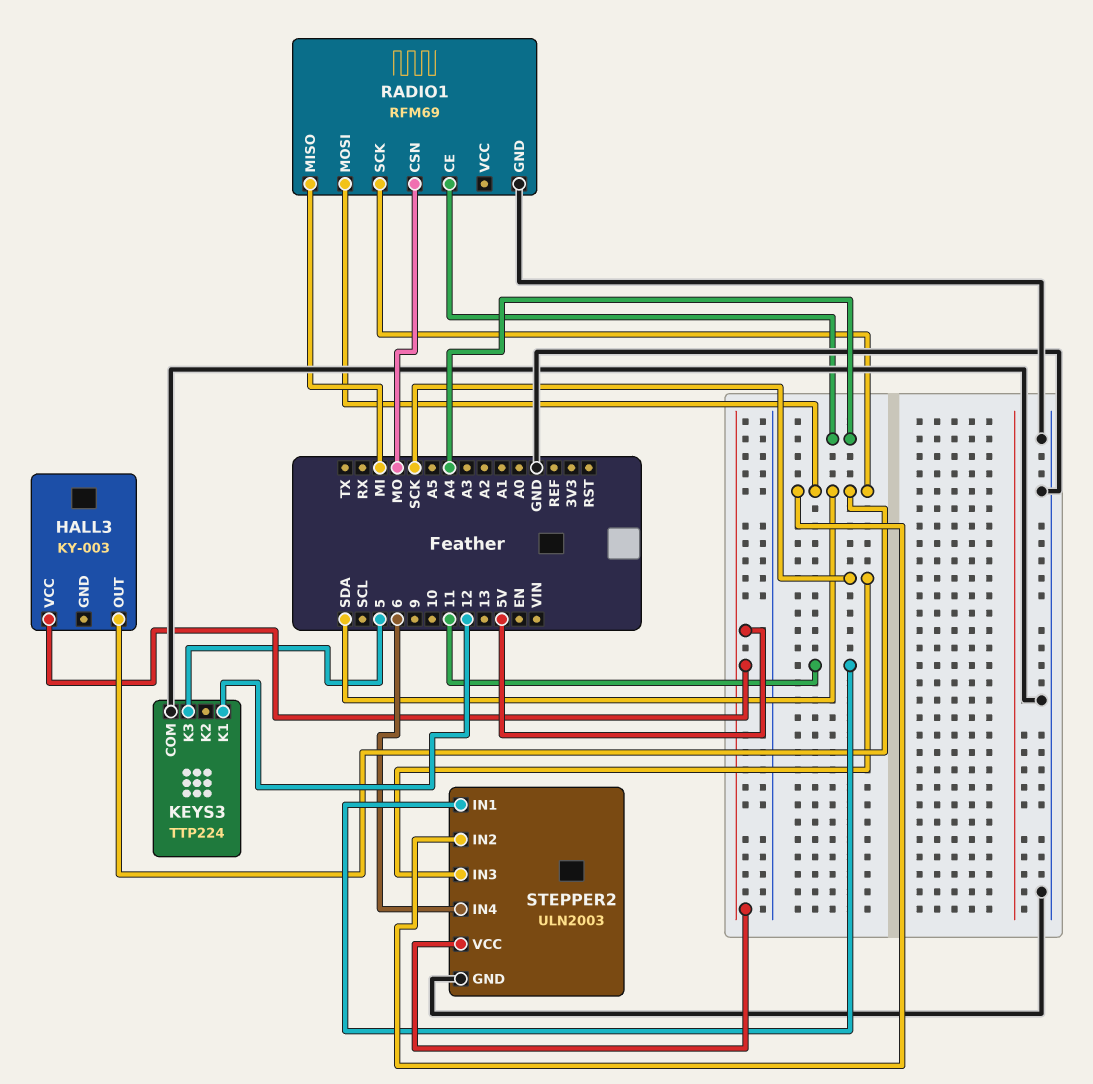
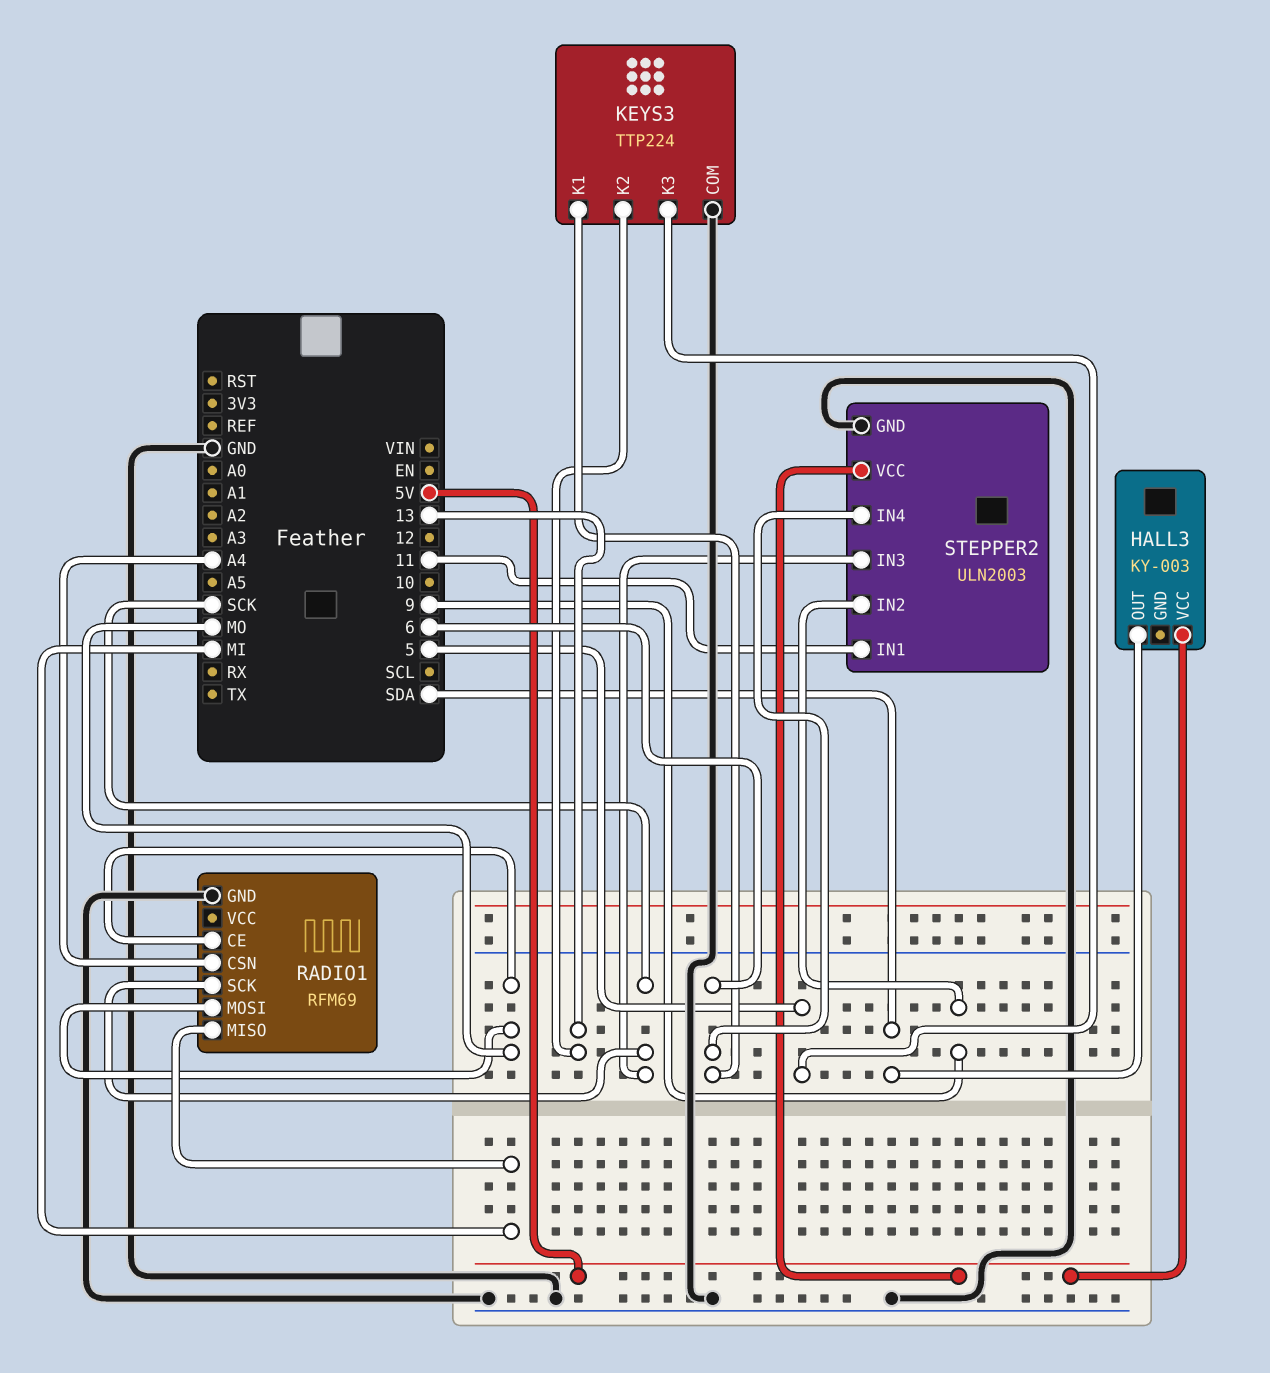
KEYS3 pin K1: 12 -> 6
KEYS3 pin K2: none -> 13
RADIO1 pin CE: A4 -> MO
RADIO1 pin CSN: MO -> A4
RADIO1 pin MOSI: SDA -> MO
RADIO1 pin SCK: SDA -> SCK
STEPPER2 pin IN2: SDA -> 9

